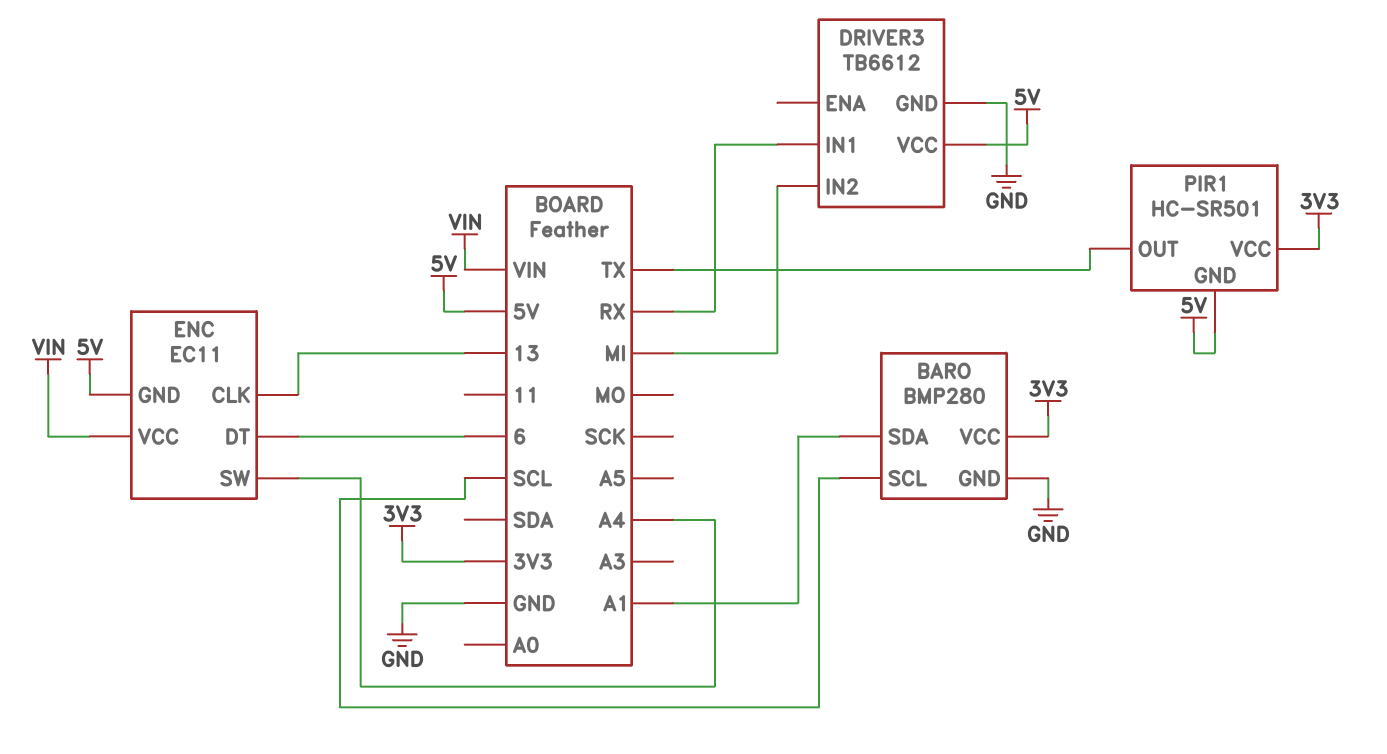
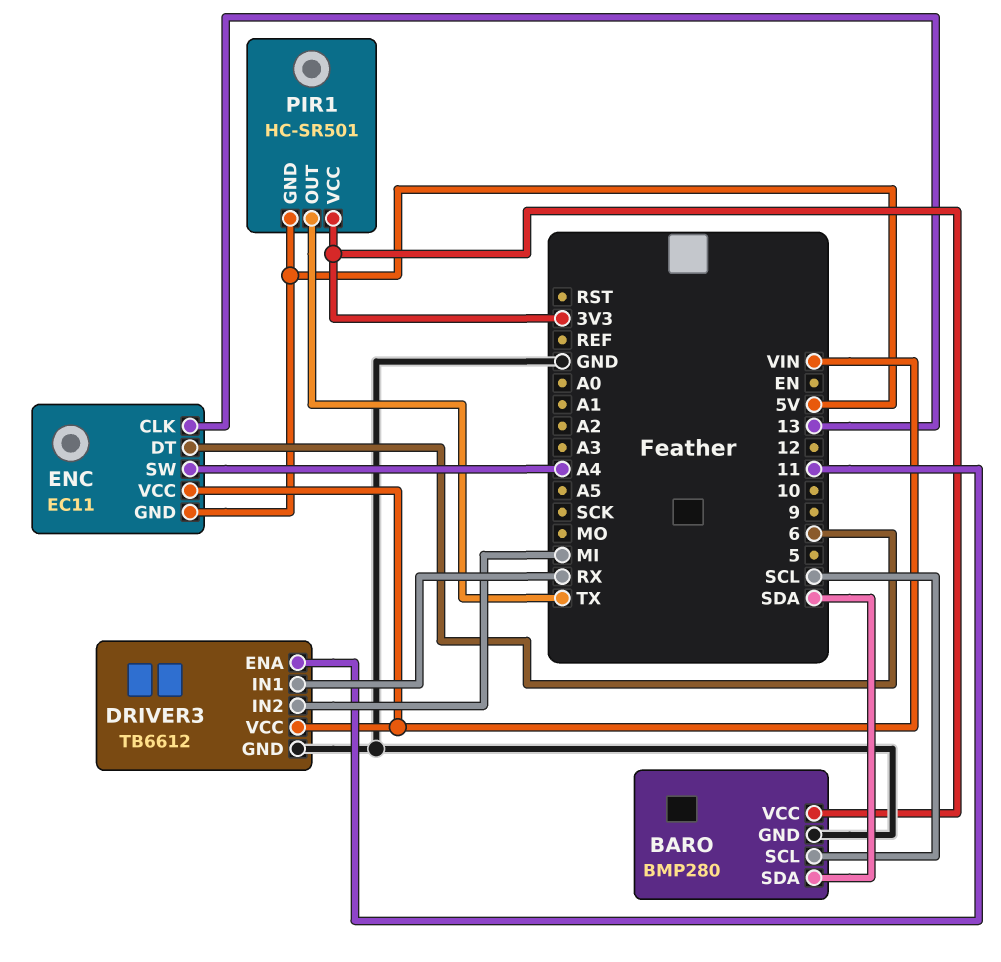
BARO pin SDA: A1 -> SDA
DRIVER3 pin ENA: none -> 11
DRIVER3 pin VCC: 5V -> VIN

